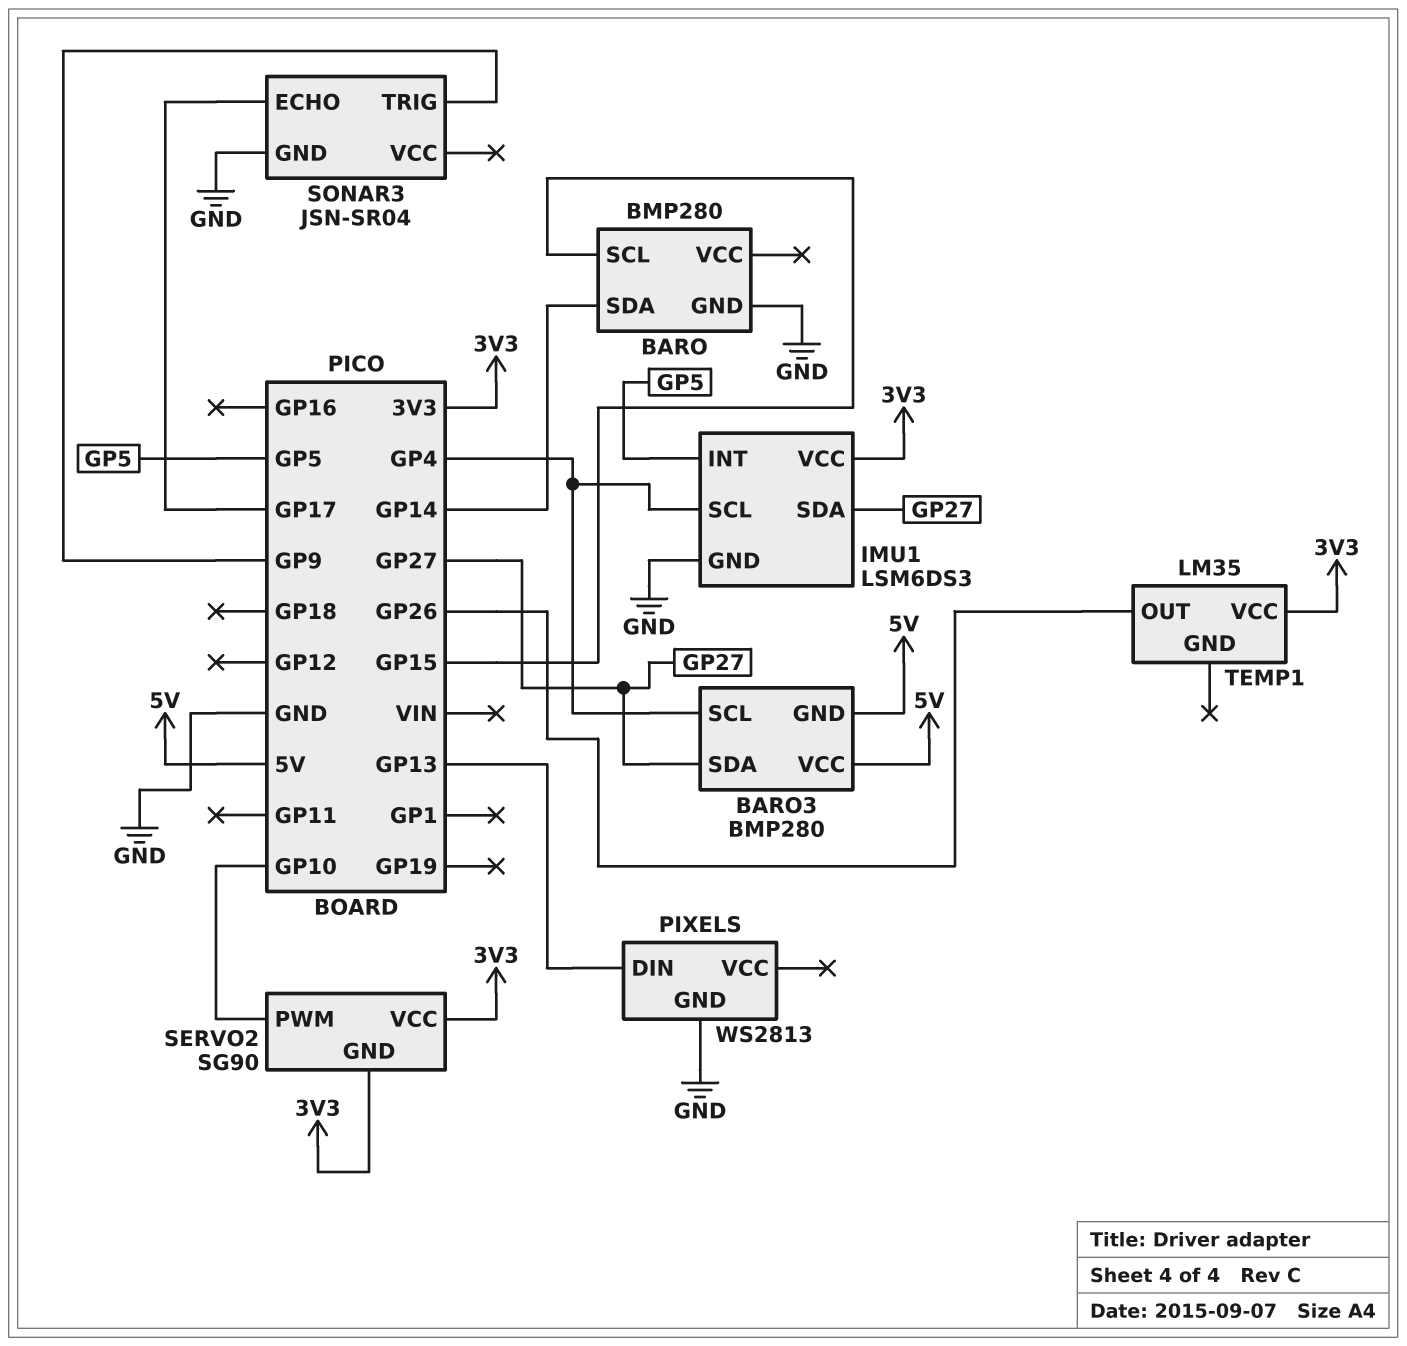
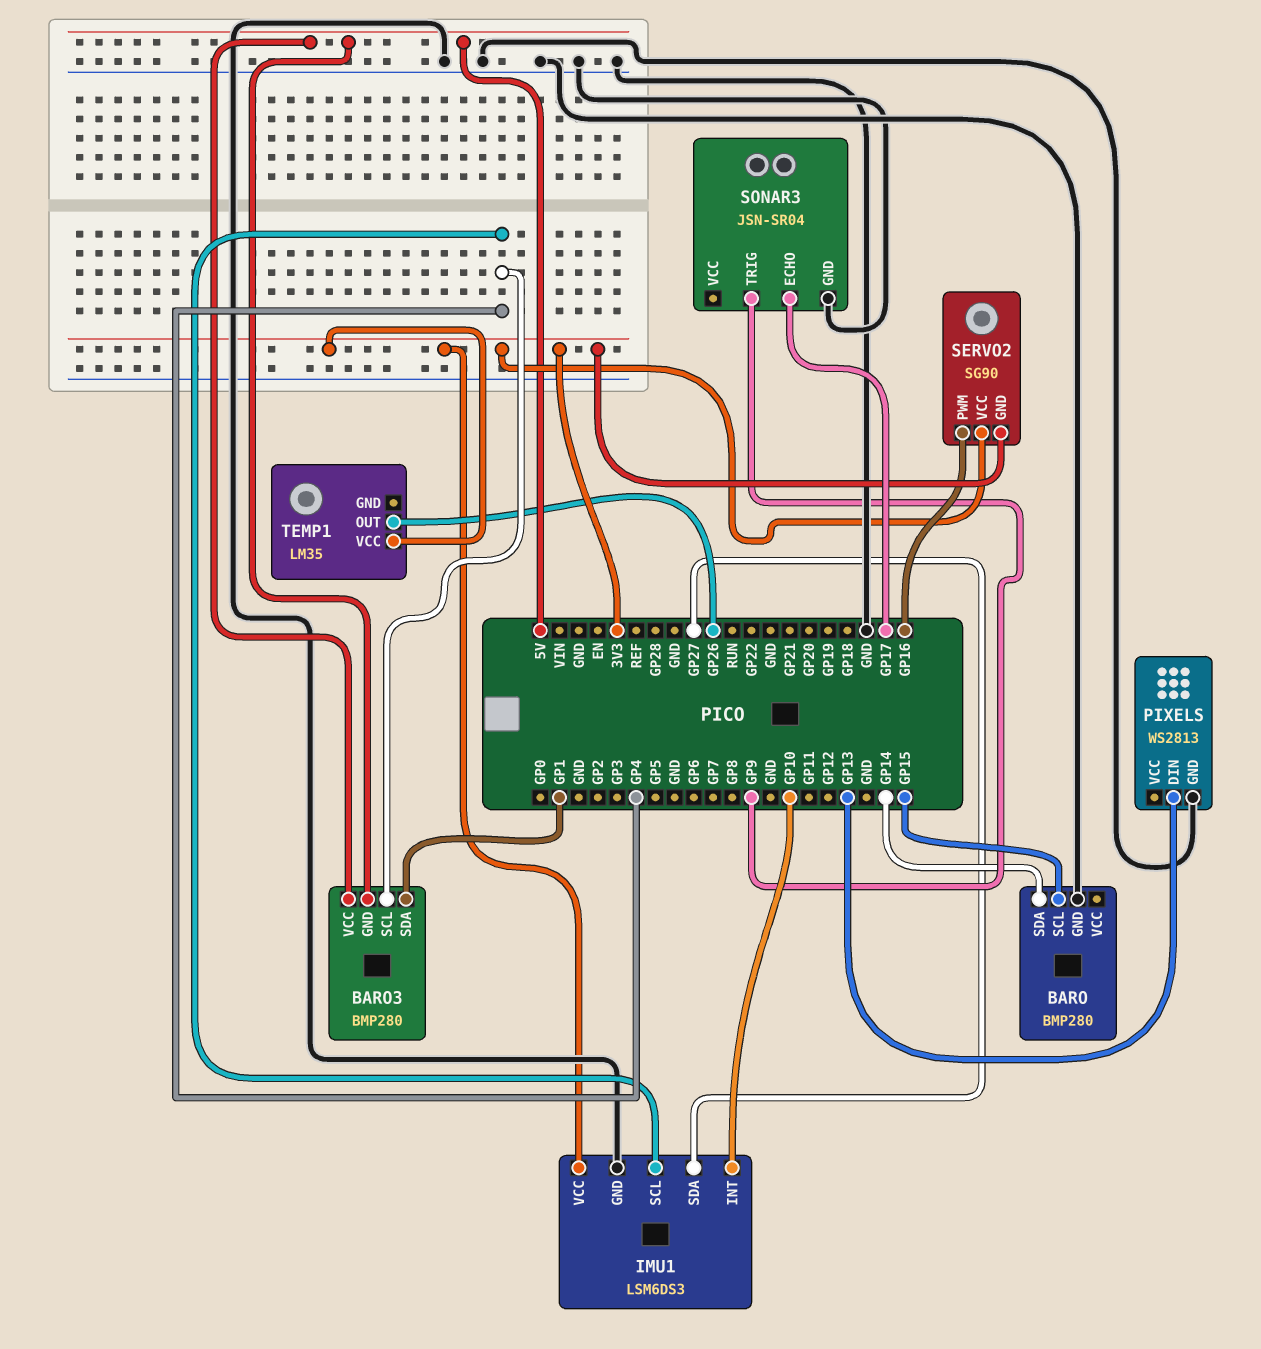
BARO3 pin SDA: GP27 -> GP1
IMU1 pin INT: GP5 -> GP10
SERVO2 pin PWM: GP10 -> GP16

